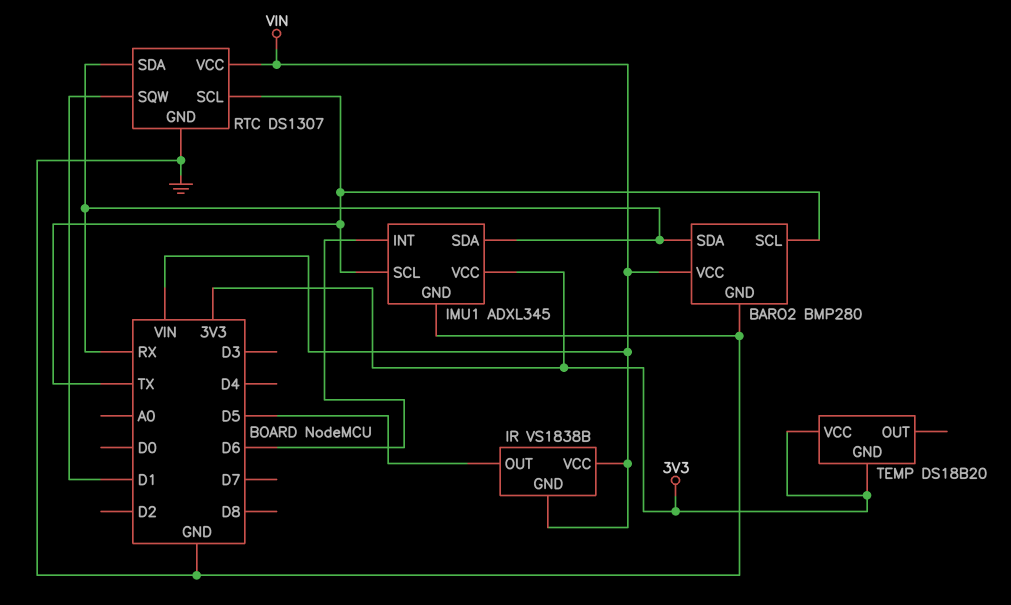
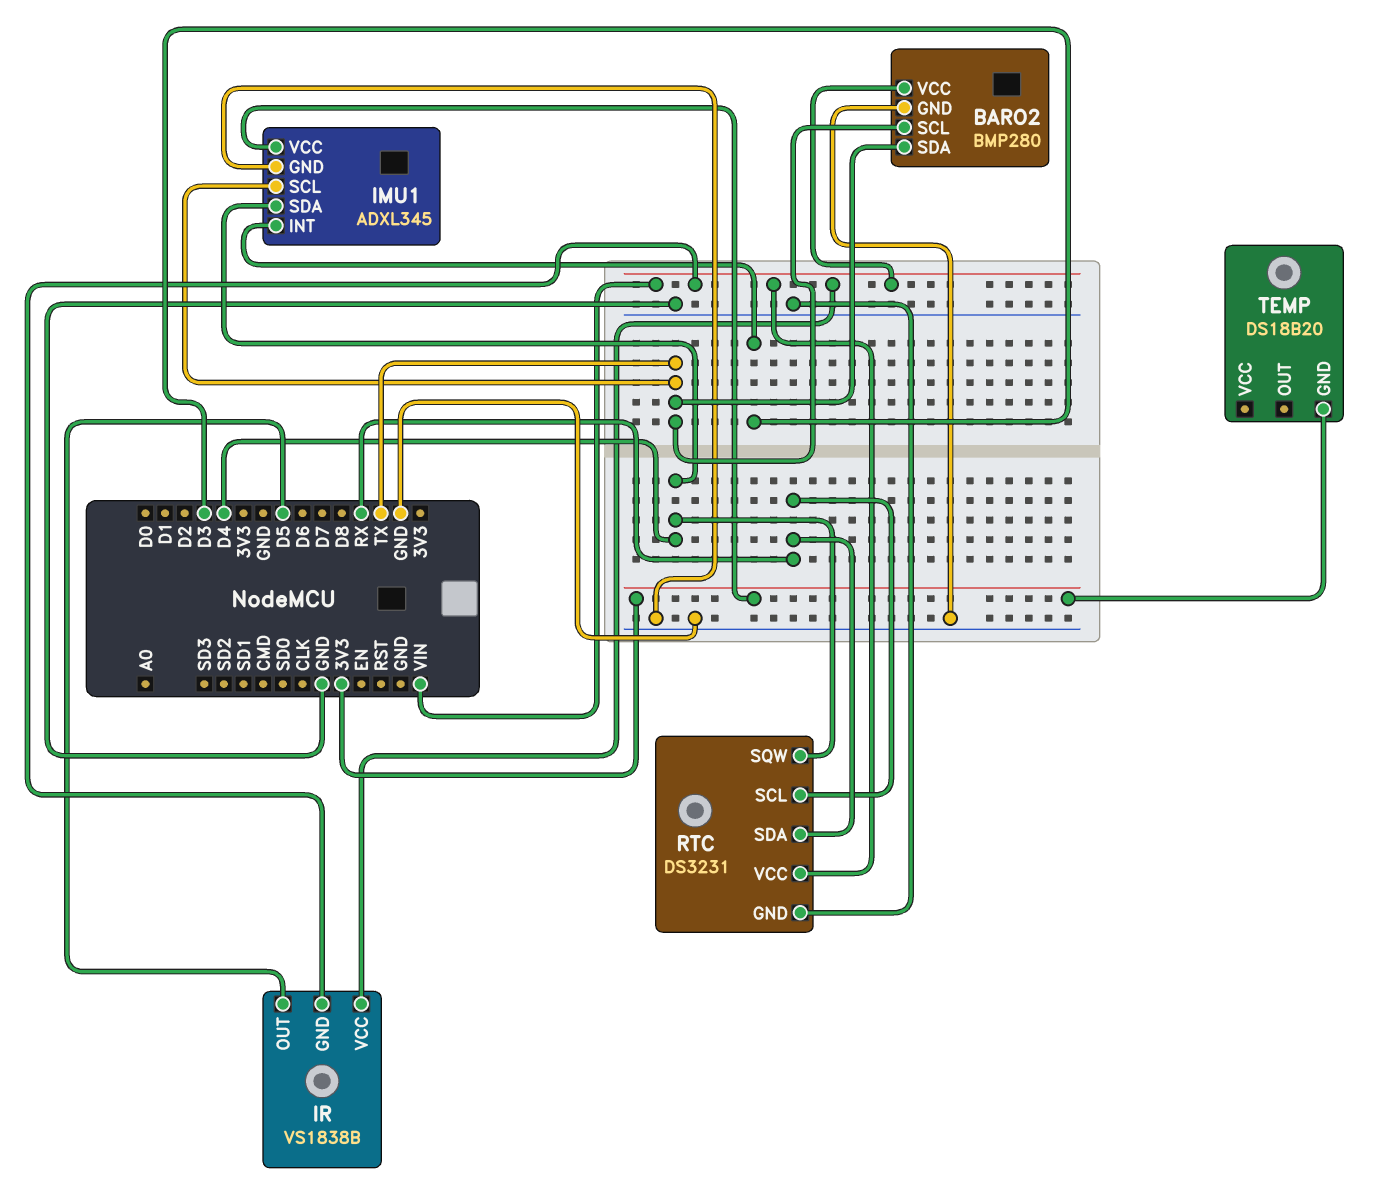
BARO2 pin SDA: RX -> TX
IMU1 pin INT: D6 -> D3
IMU1 pin SDA: RX -> D4
RTC: DS1307 -> DS3231
RTC pin SCL: TX -> RX
RTC pin SQW: D1 -> D4
TEMP pin VCC: 3V3 -> none

